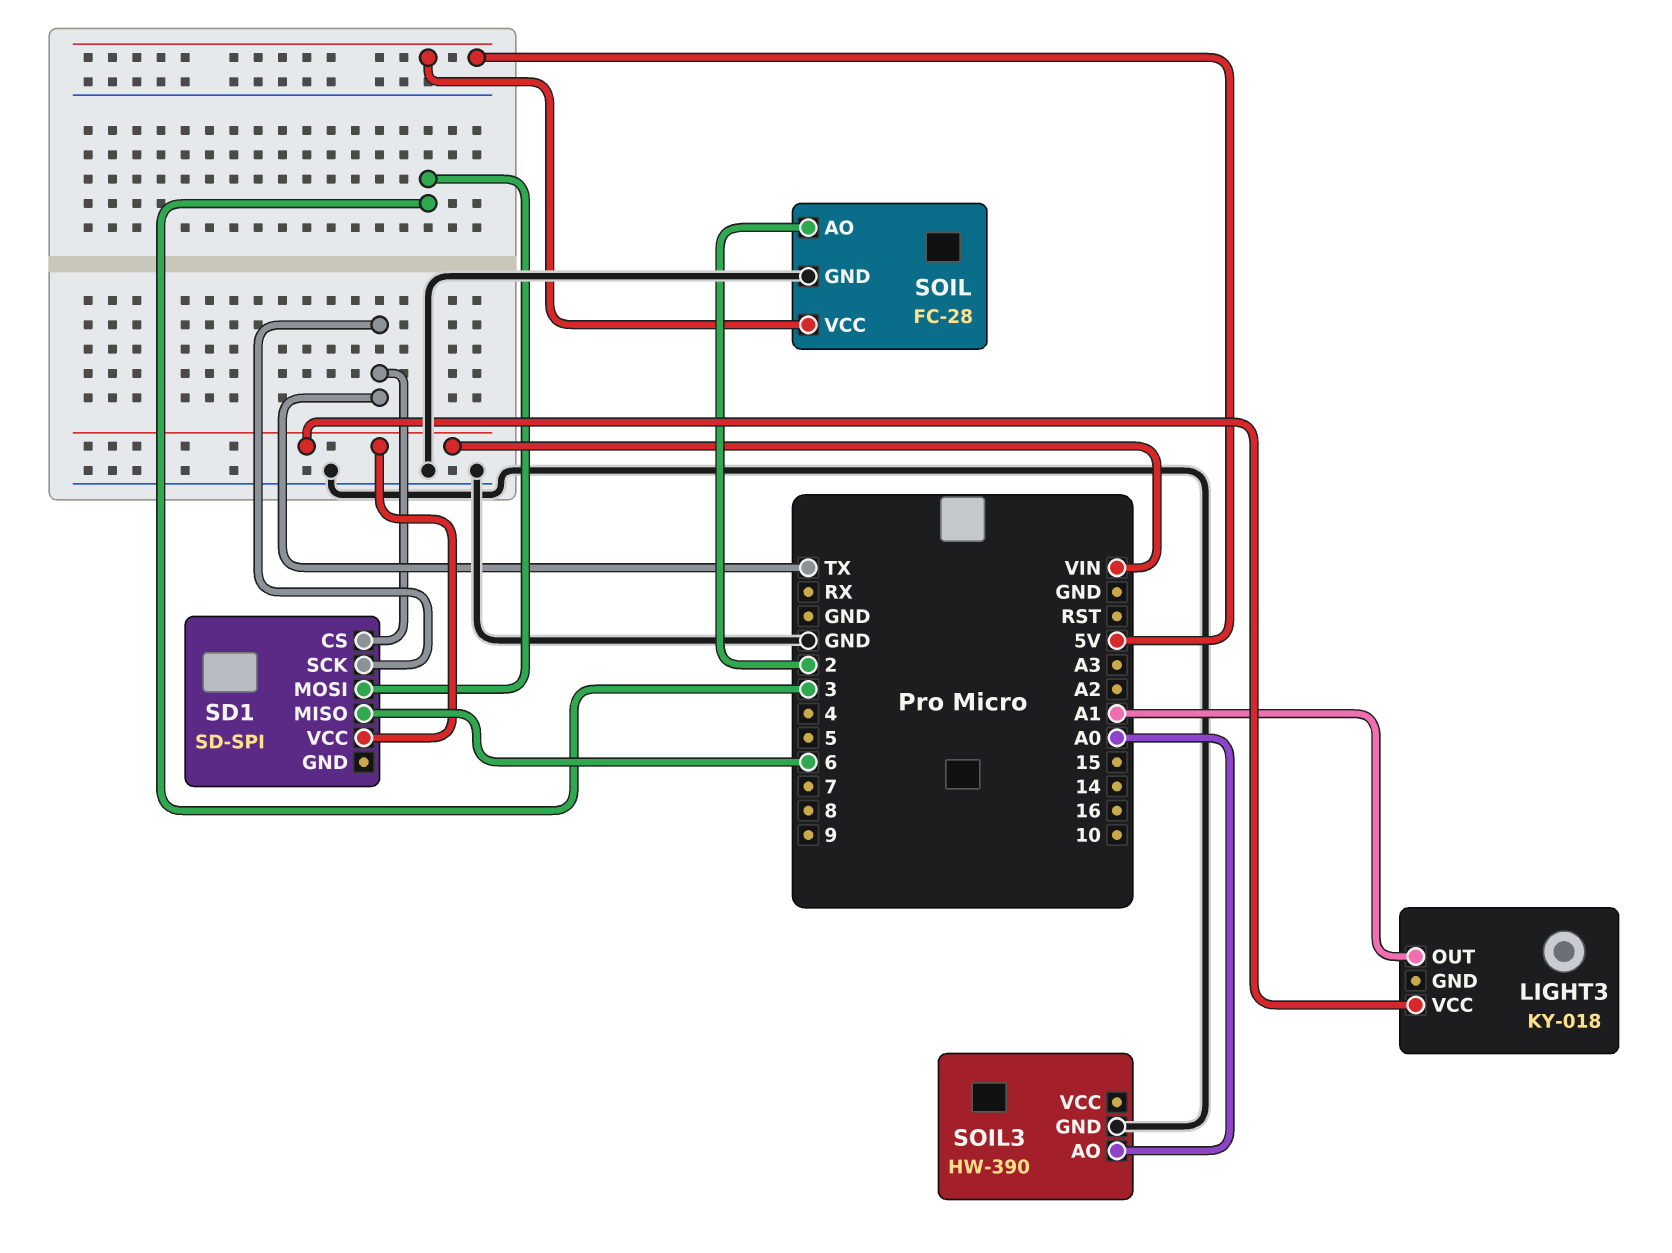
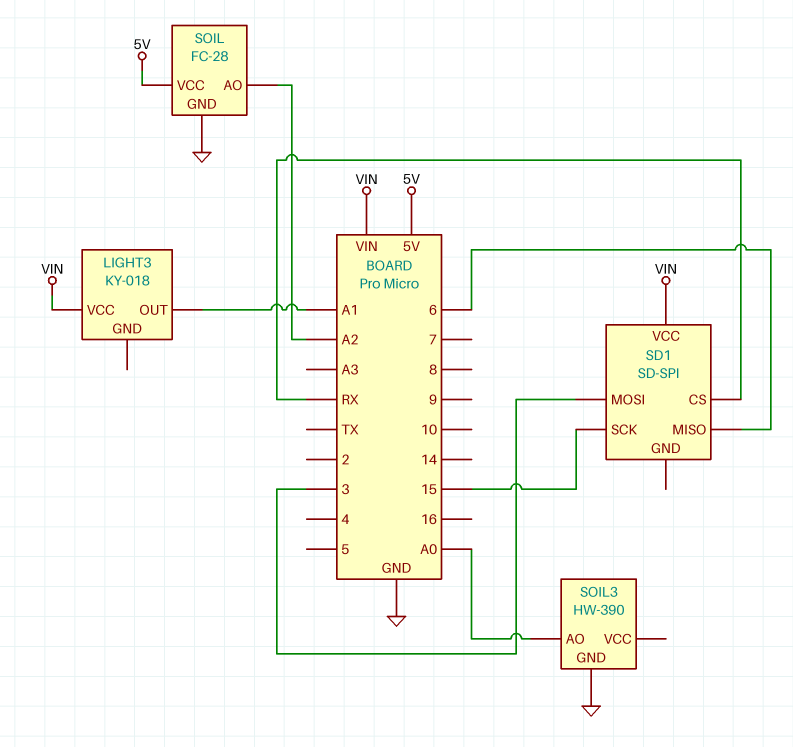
SD1 pin CS: TX -> RX
SD1 pin SCK: TX -> 15
SOIL pin AO: 2 -> A2

